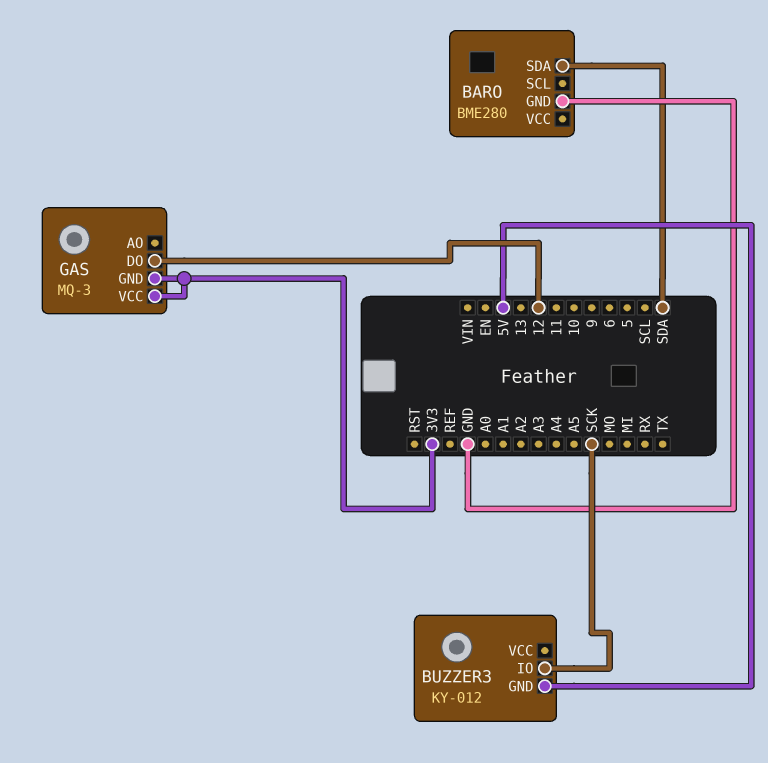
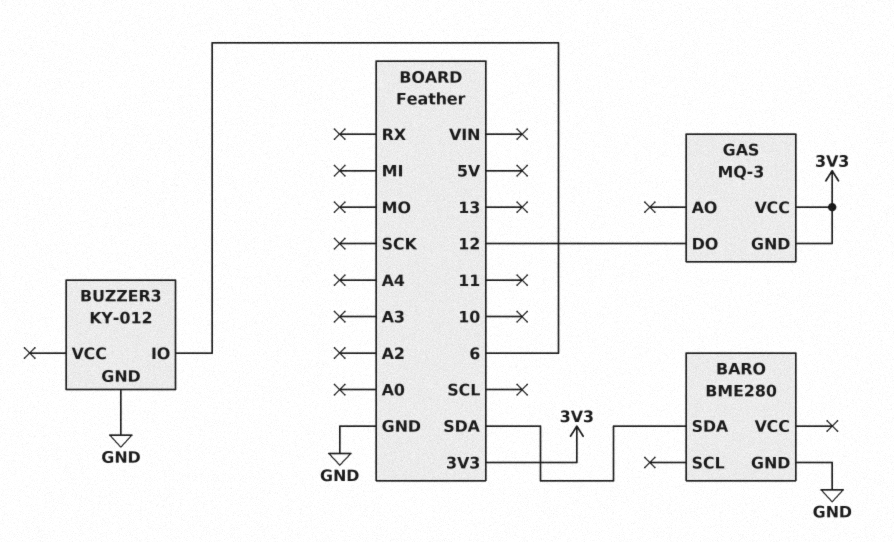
BUZZER3 pin GND: 5V -> GND
BUZZER3 pin IO: SCK -> 6

